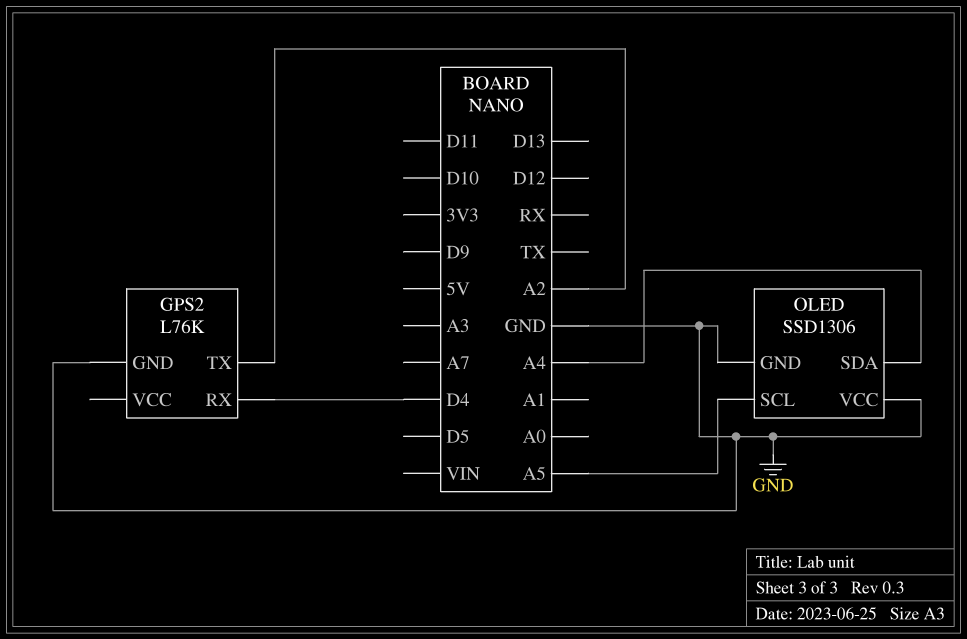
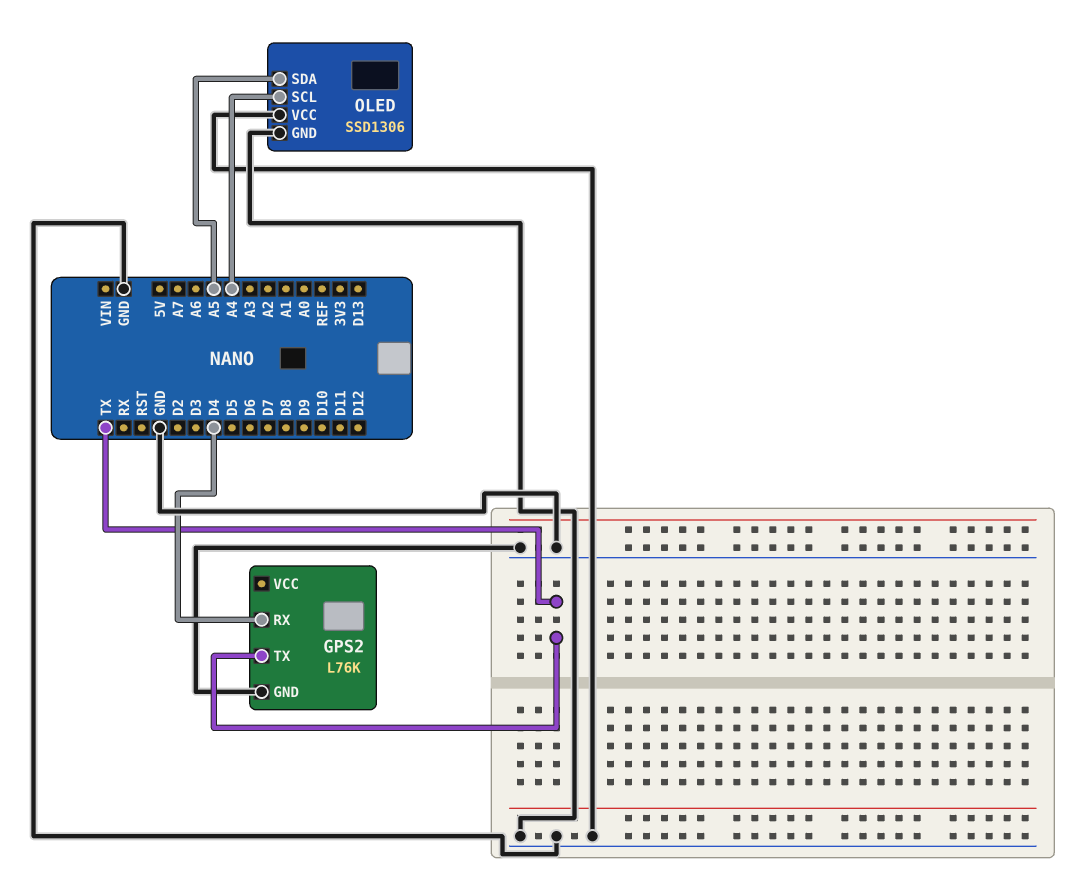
GPS2 pin TX: A2 -> TX
OLED pin SCL: A5 -> A4
OLED pin SDA: A4 -> A5

